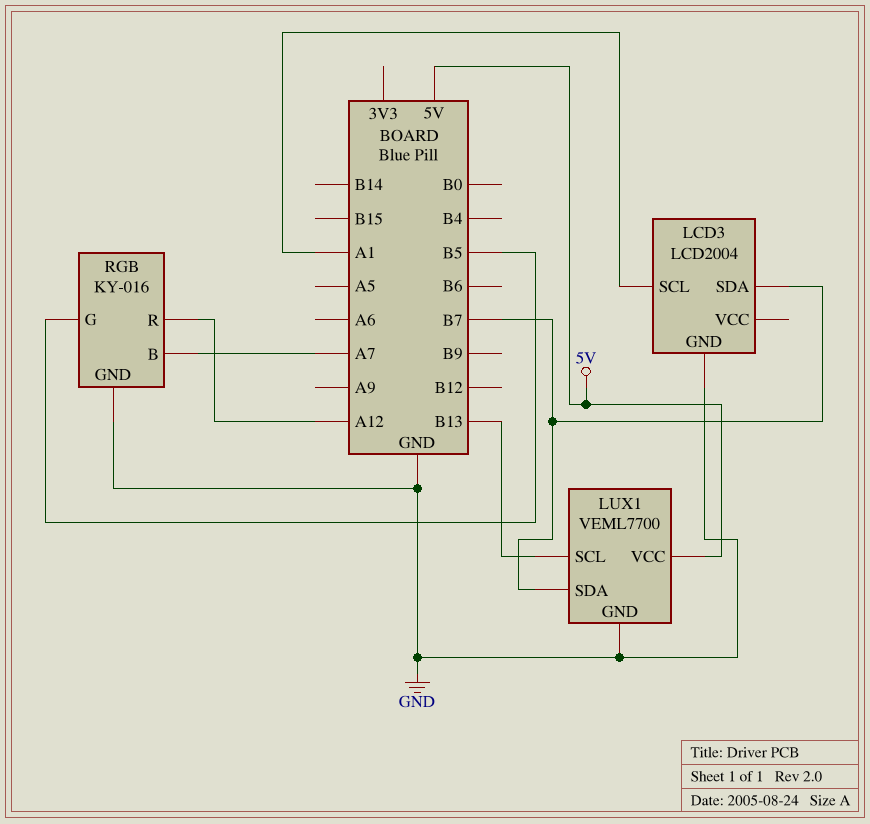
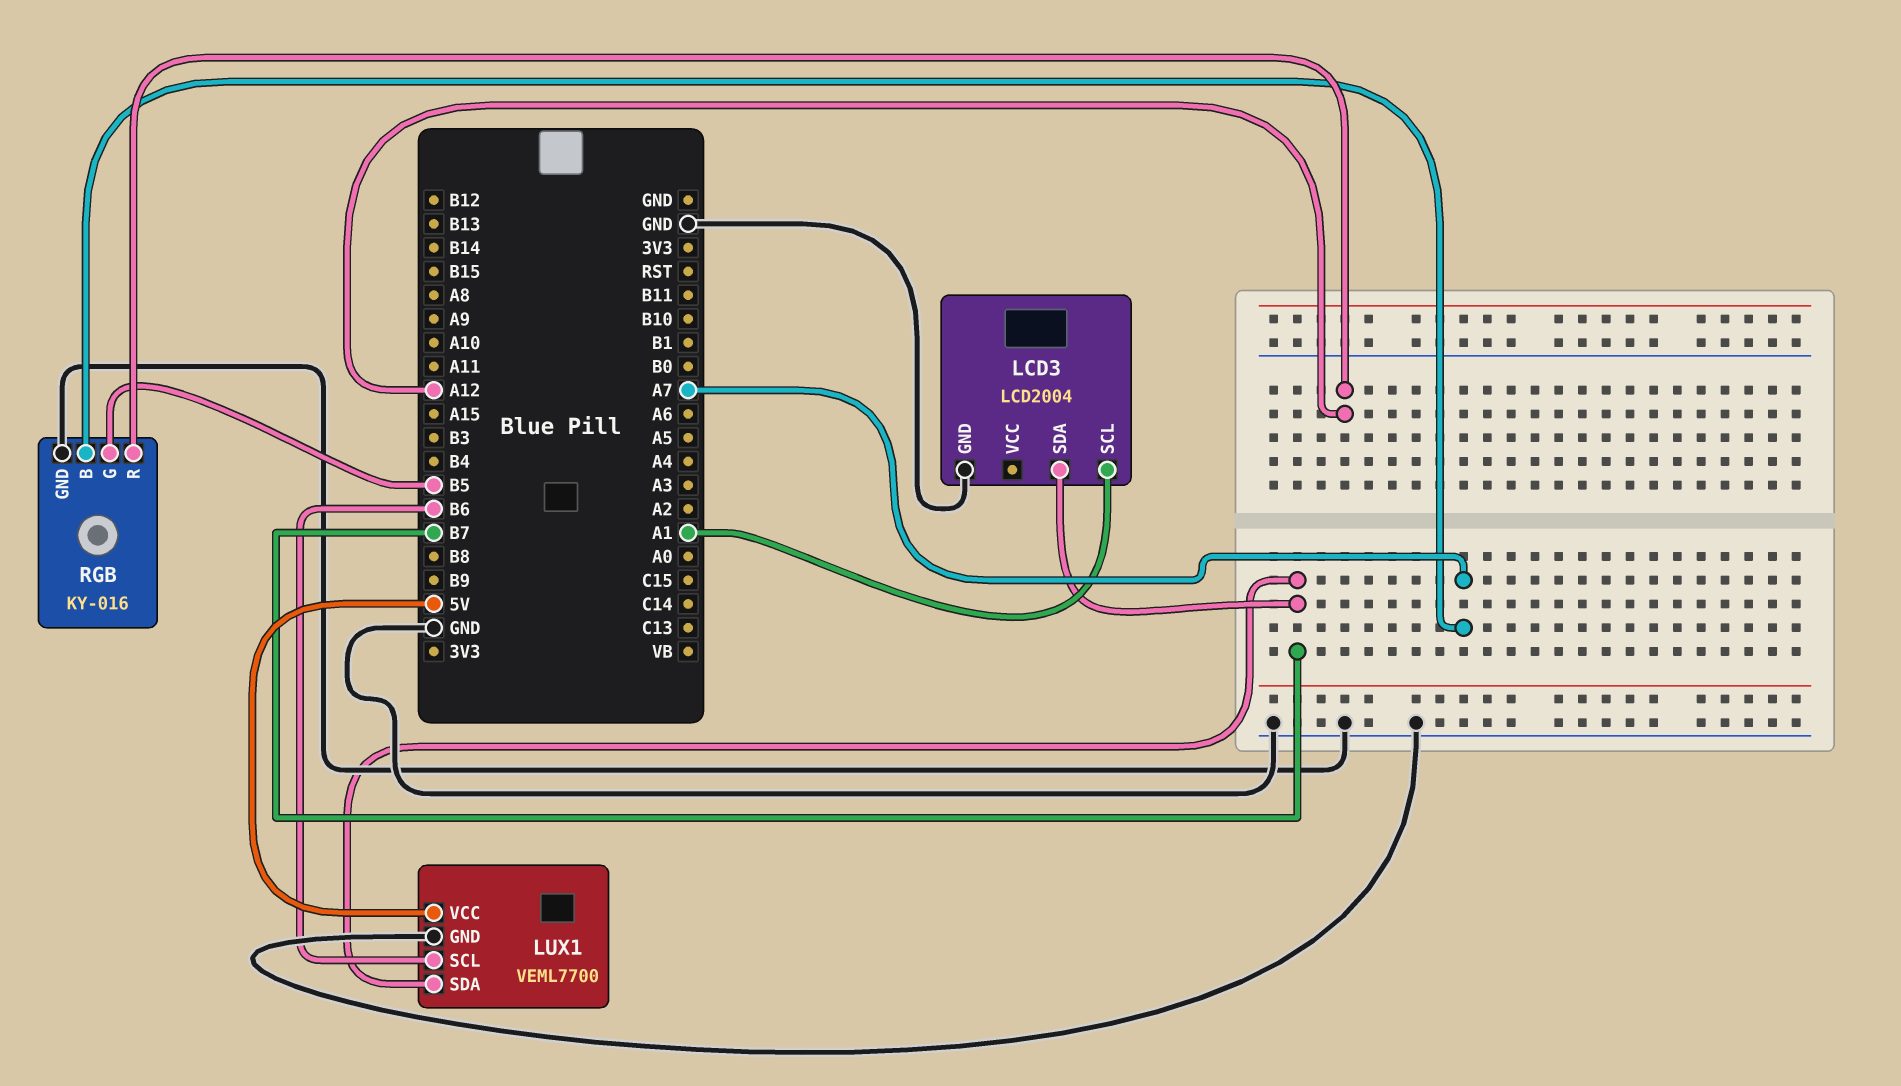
LUX1 pin SCL: B13 -> B6

